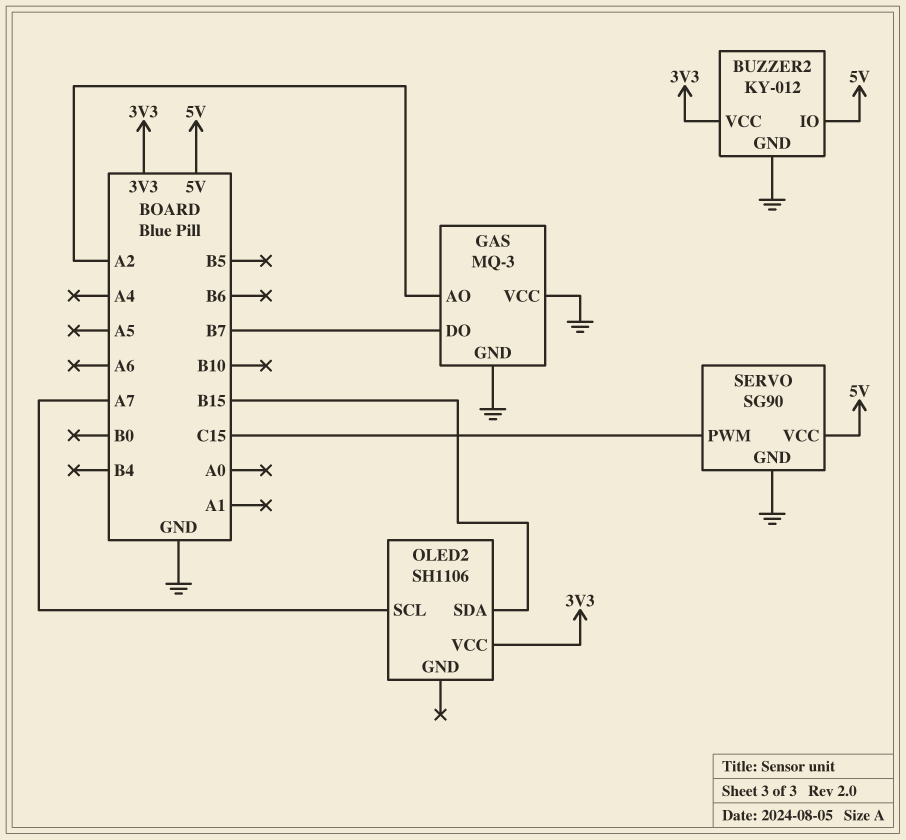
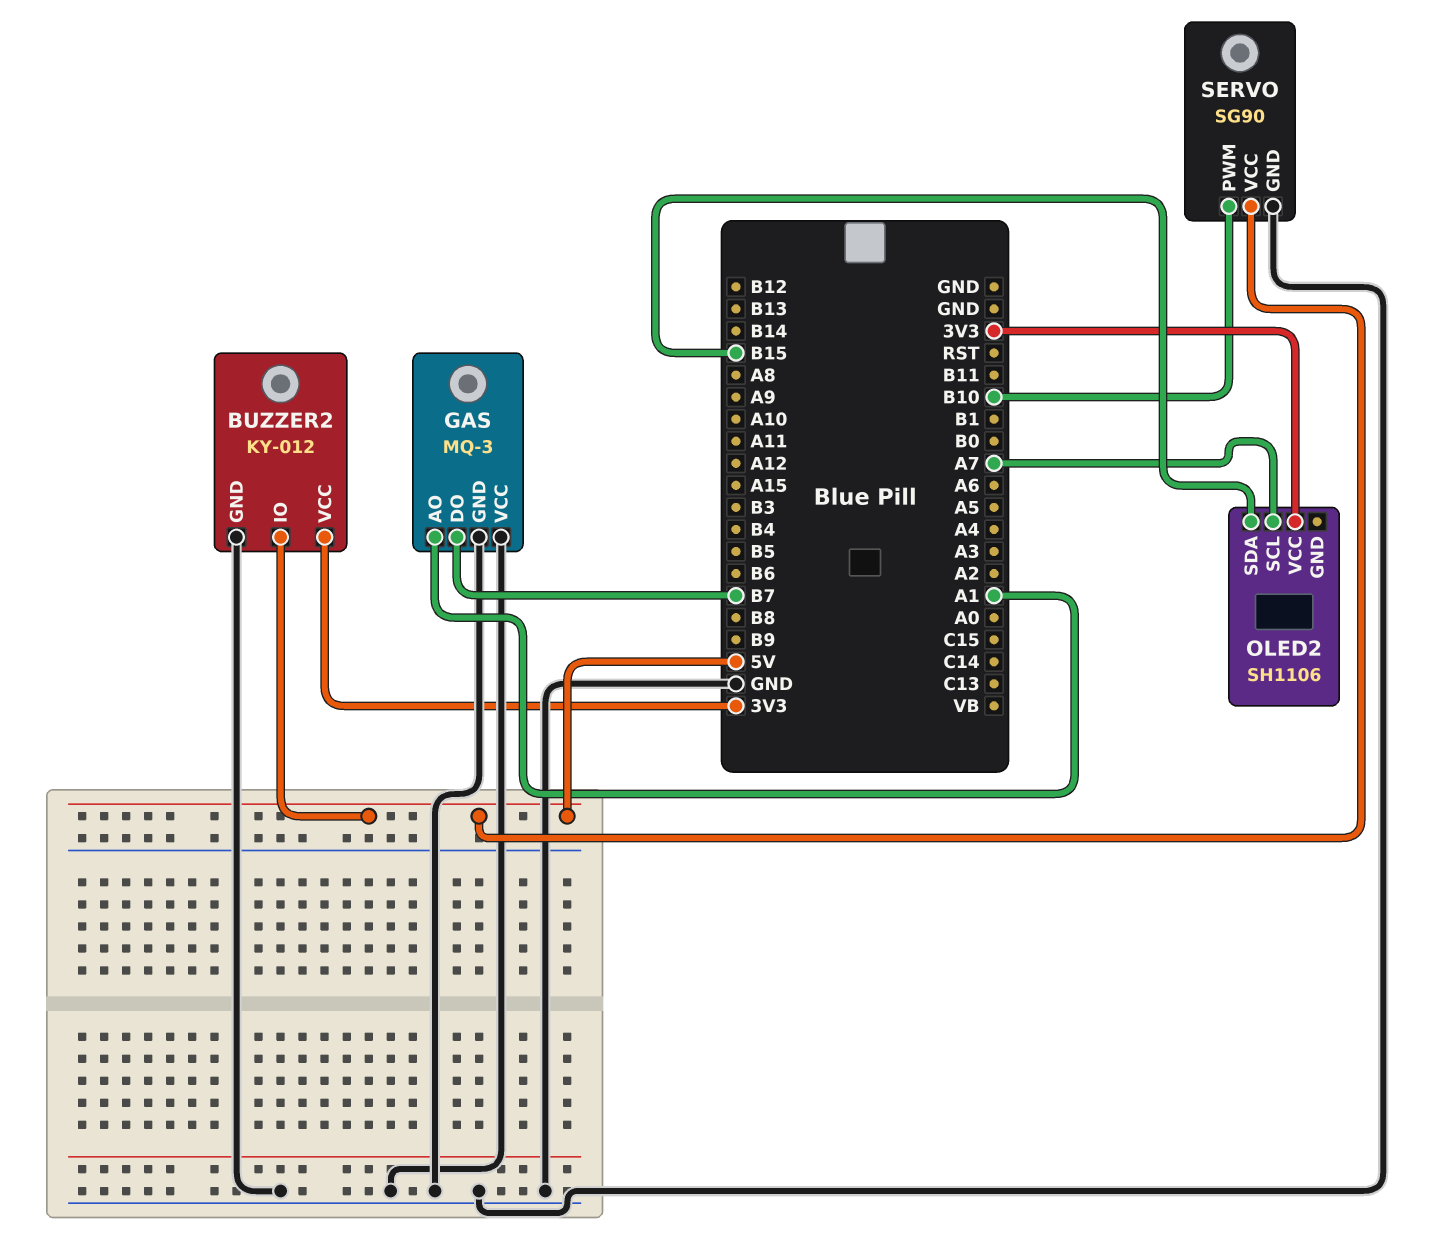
GAS pin AO: A2 -> A1
SERVO pin PWM: C15 -> B10

